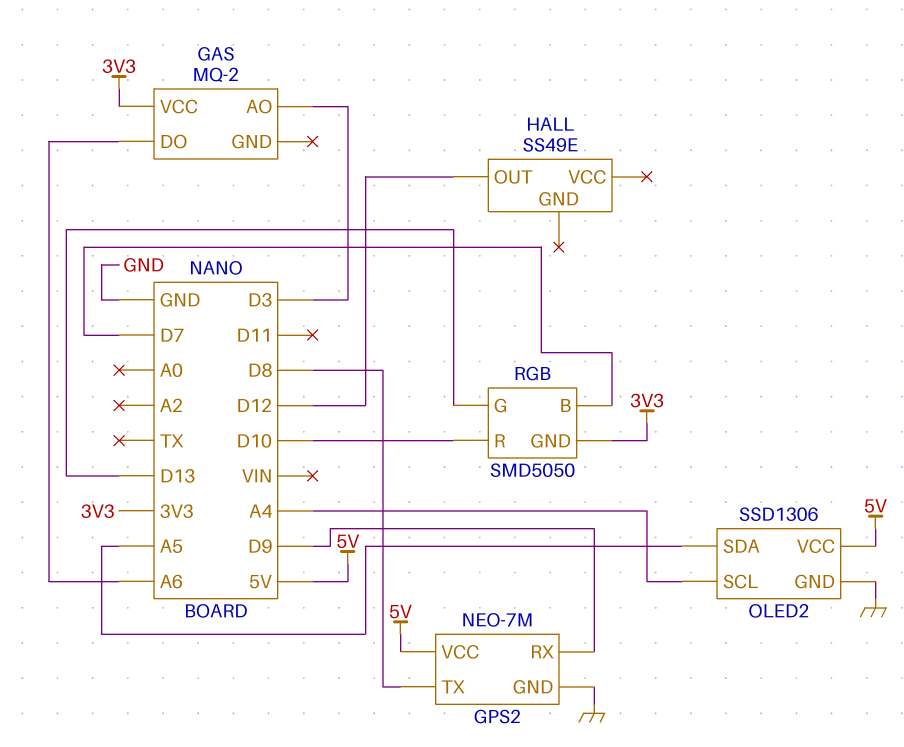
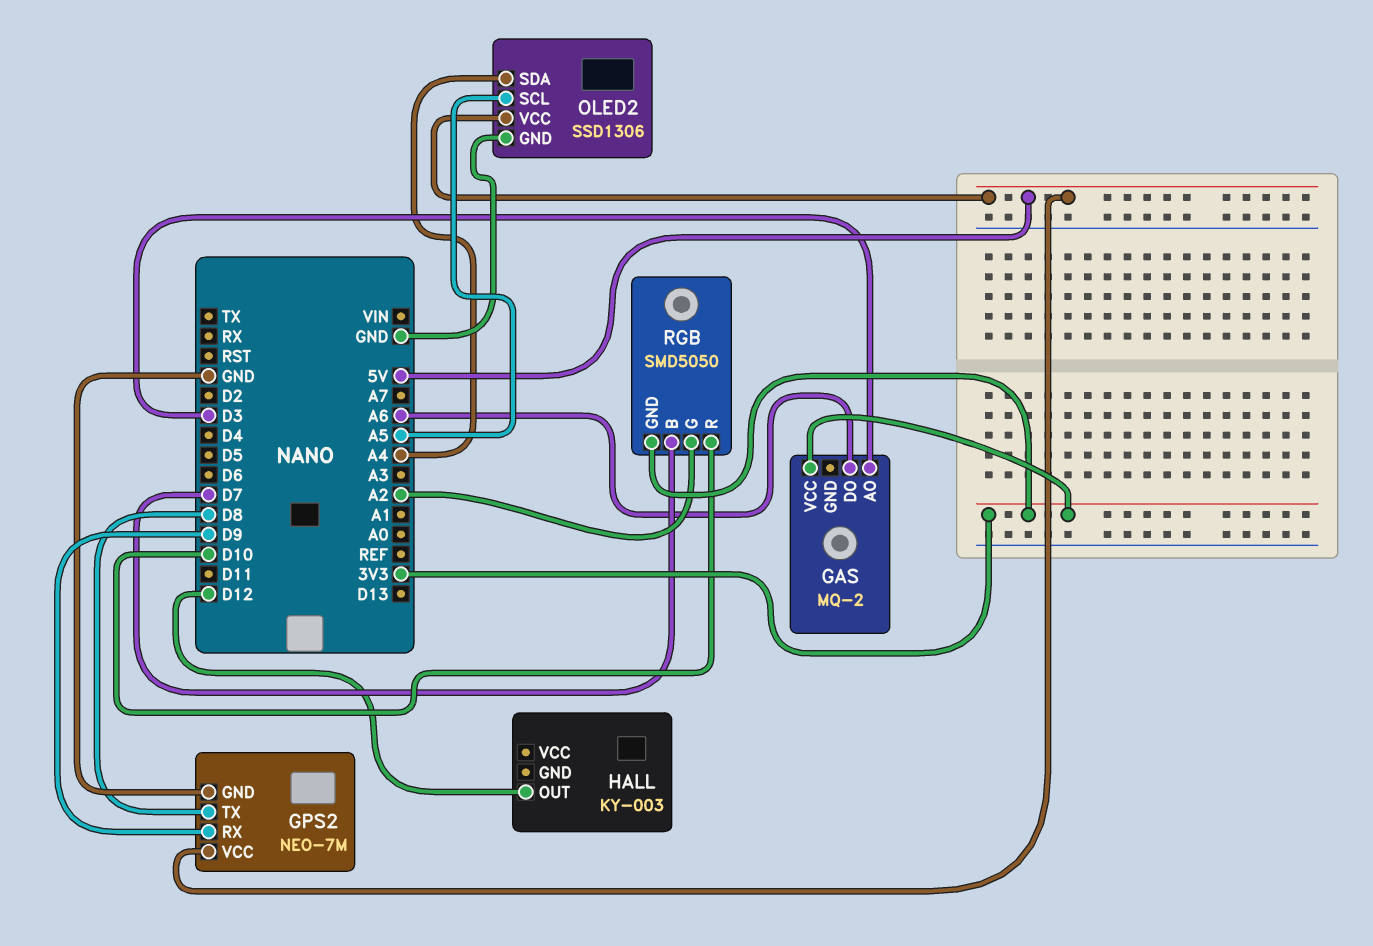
HALL: SS49E -> KY-003
OLED2 pin SCL: A4 -> A5
OLED2 pin SDA: A5 -> A4
RGB pin G: D13 -> A2

